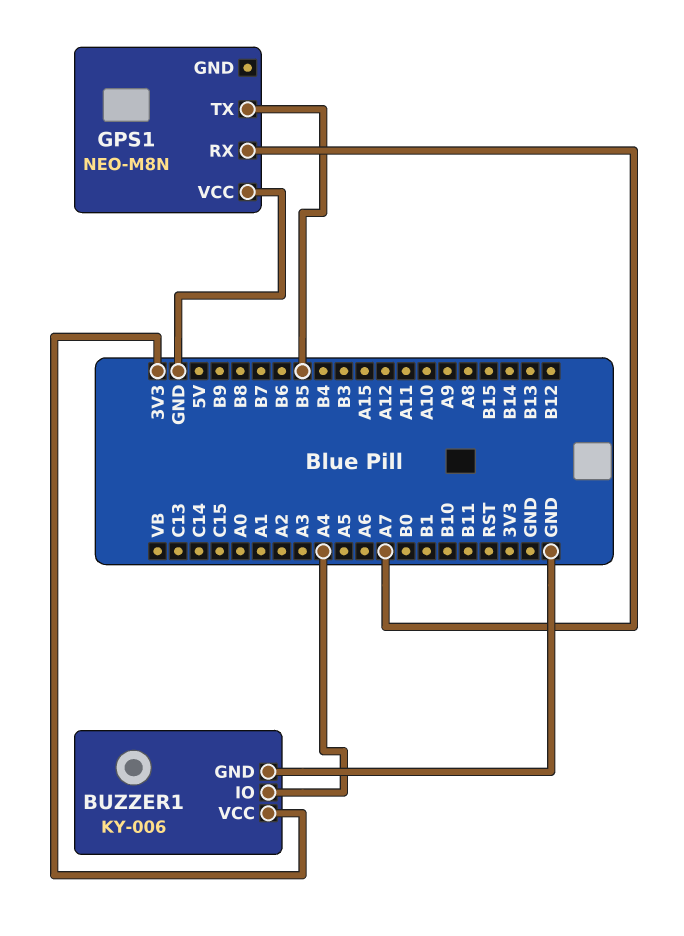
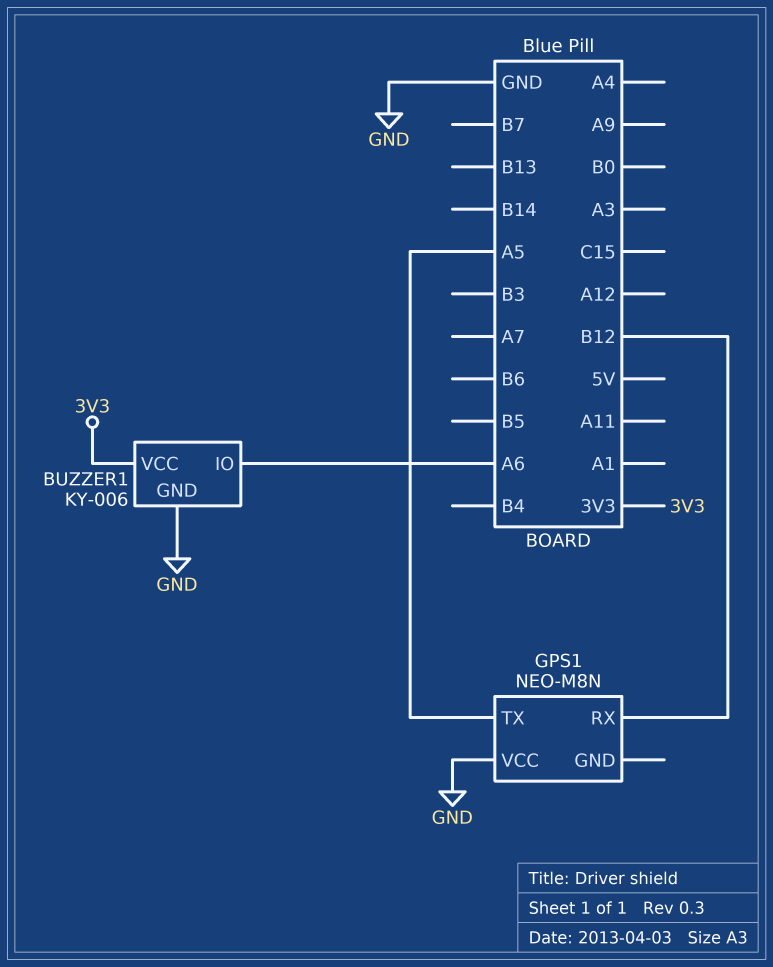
BUZZER1 pin IO: A4 -> A6
GPS1 pin RX: A7 -> B12
GPS1 pin TX: B5 -> A5

